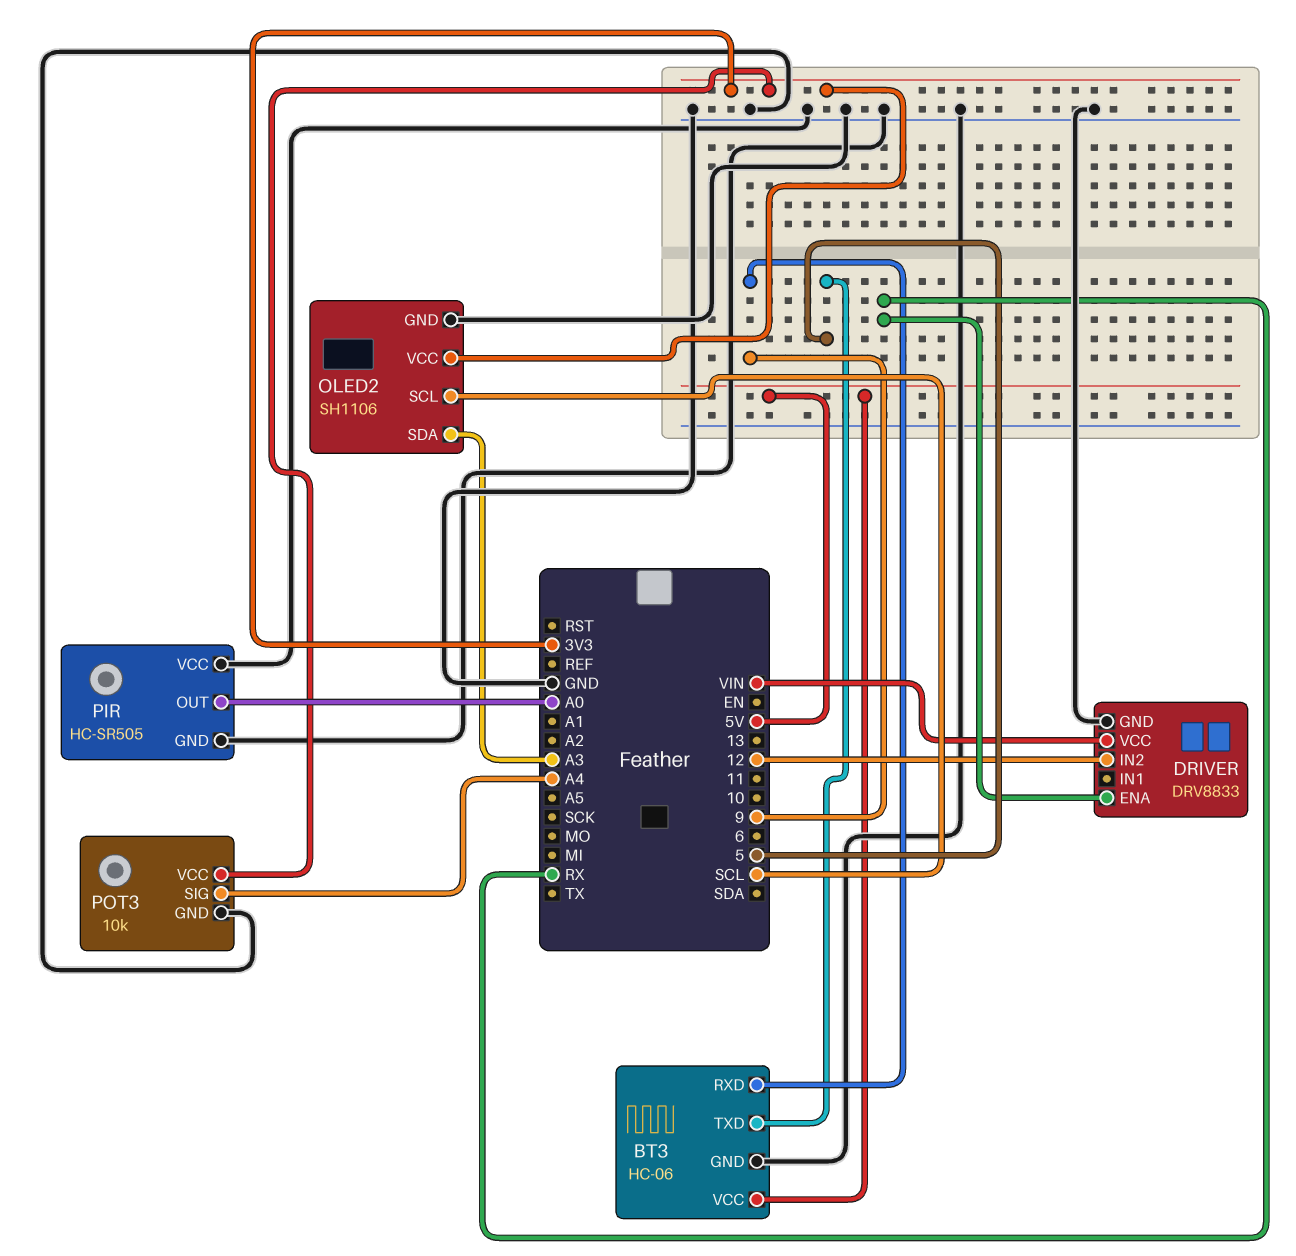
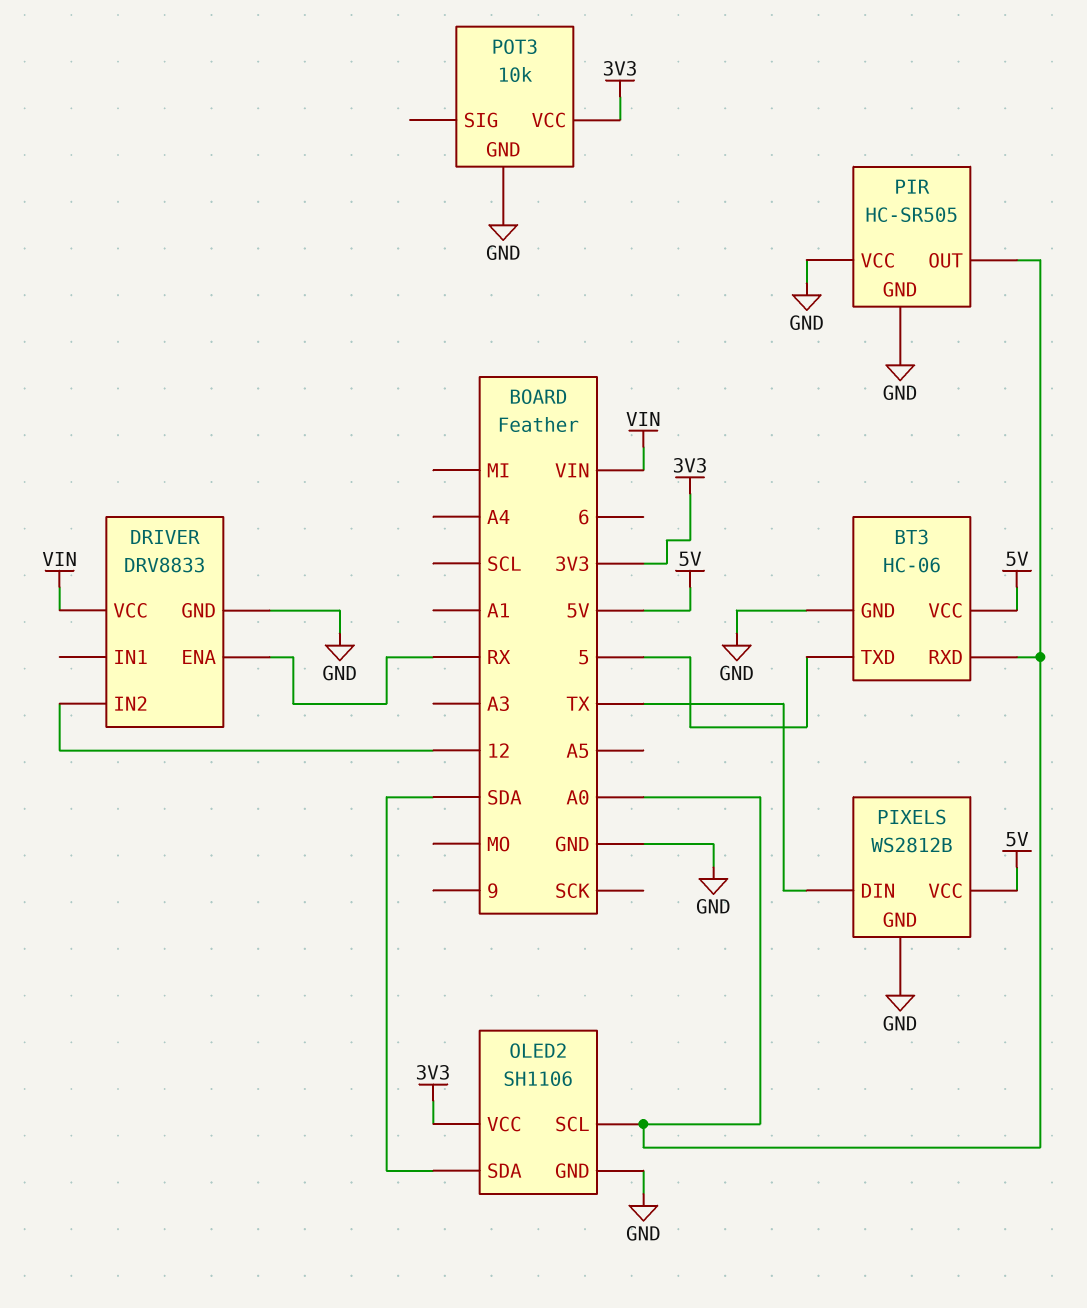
BT3 pin RXD: 9 -> A0
OLED2 pin SCL: SCL -> A0
OLED2 pin SDA: A3 -> SDA
PIXELS: none -> WS2812B
PIXELS pin DIN: none -> TX
PIXELS pin GND: none -> GND
PIXELS pin VCC: none -> 5V
POT3 pin SIG: A4 -> none

